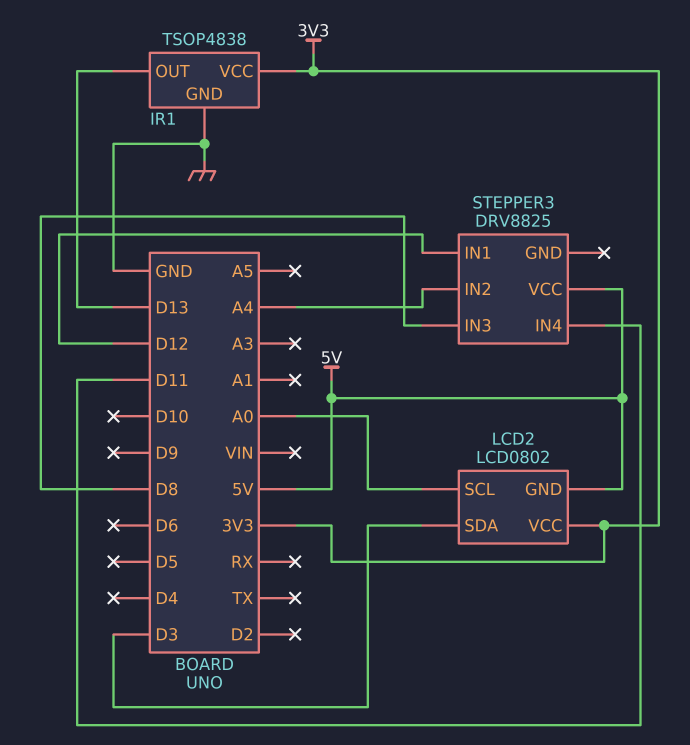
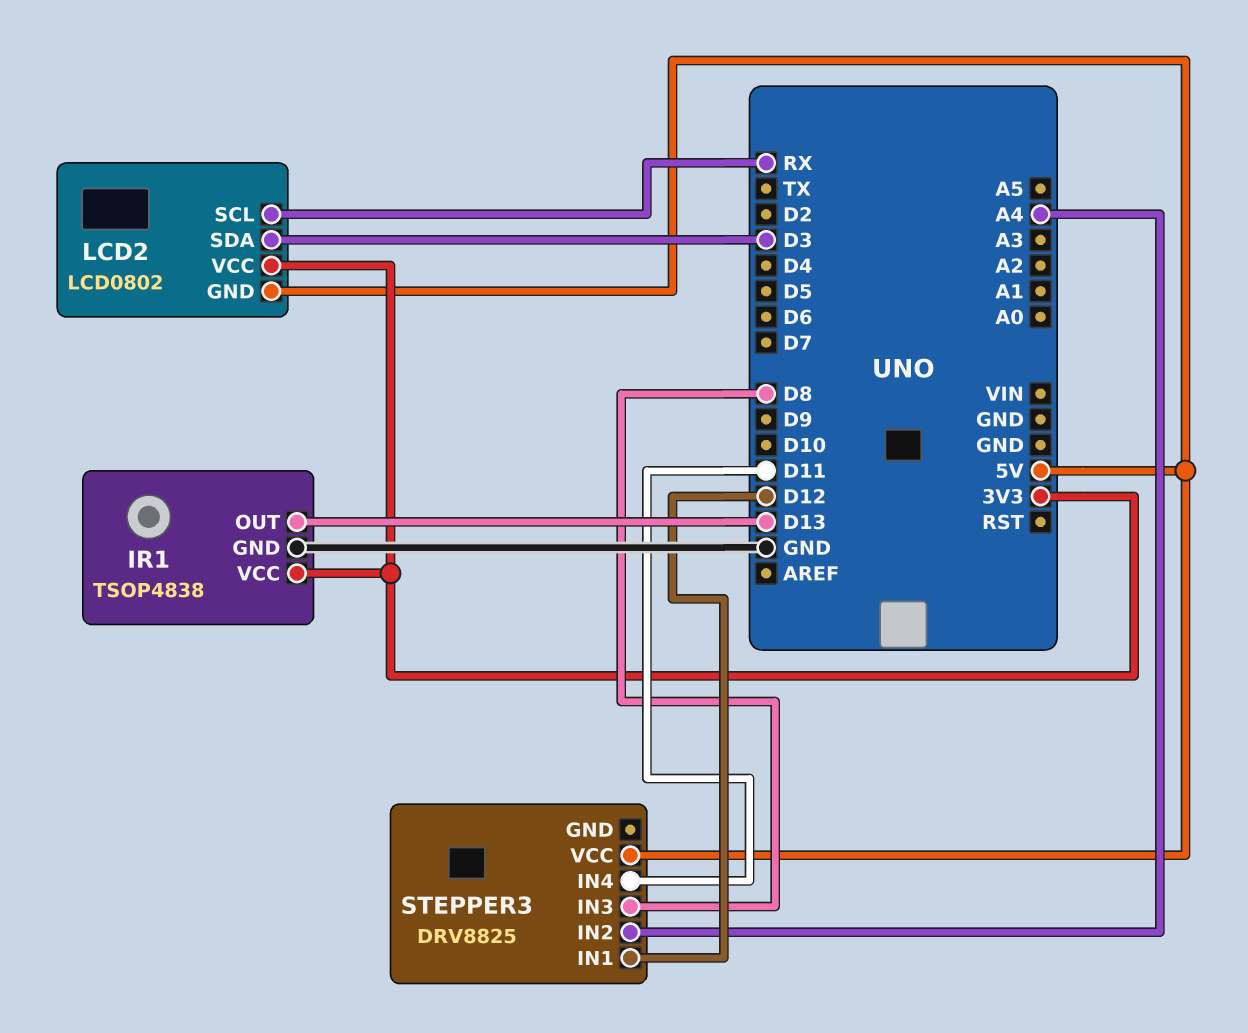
LCD2 pin SCL: A0 -> RX

